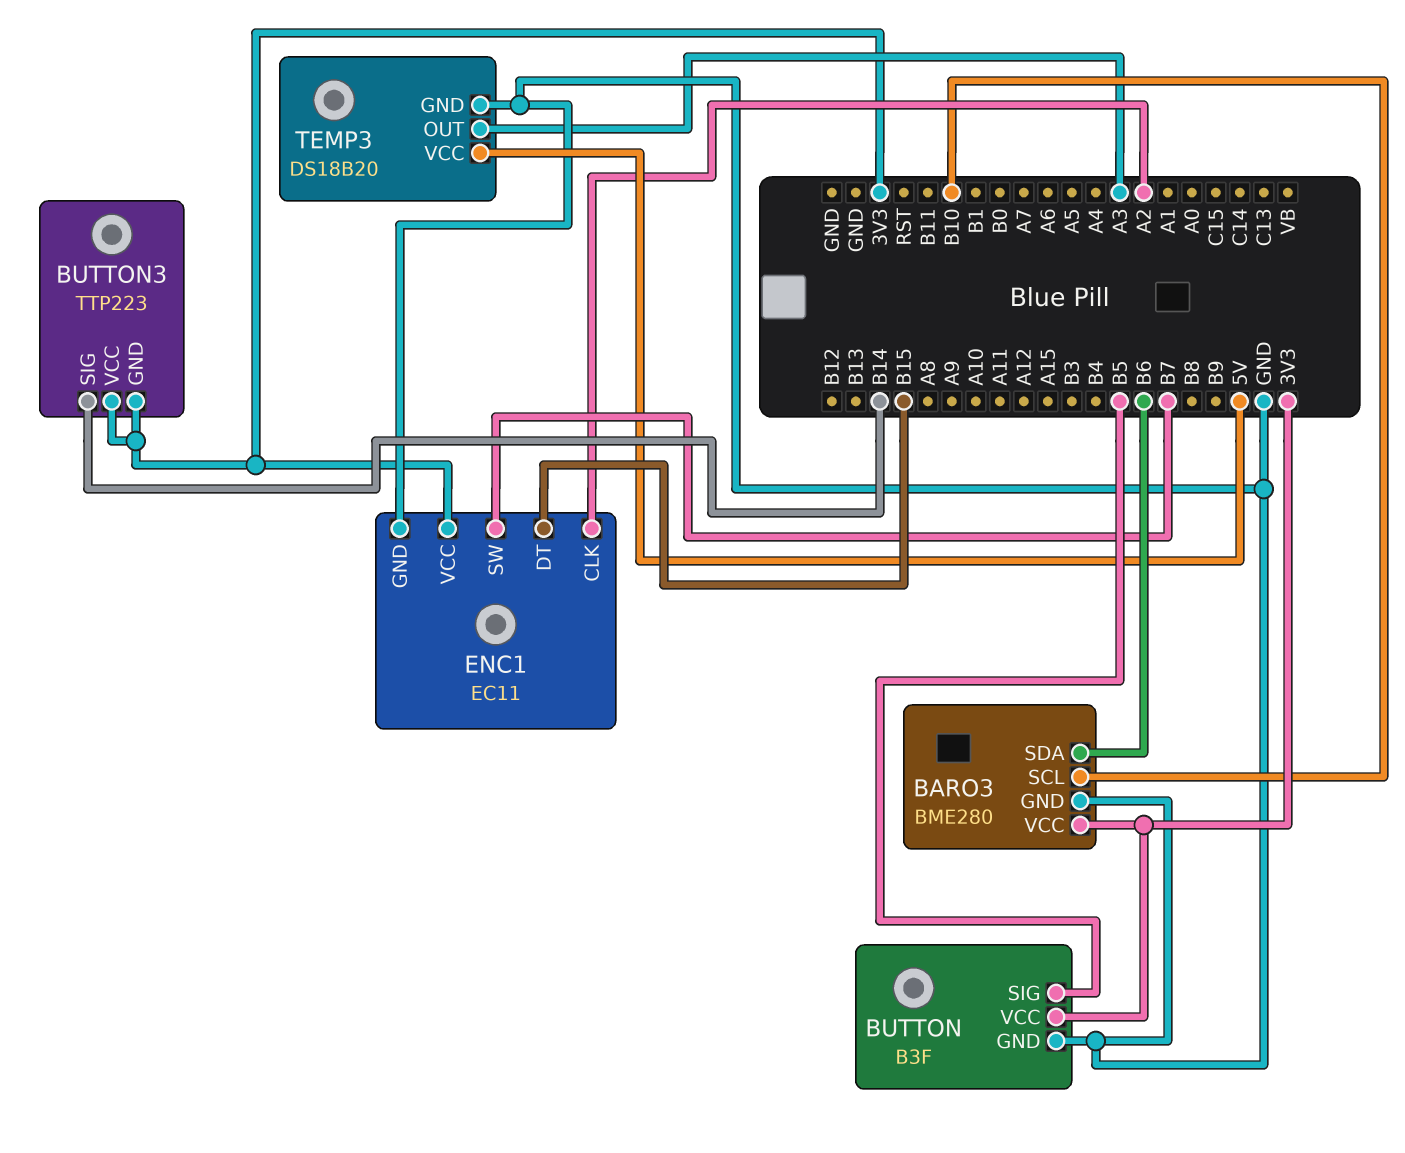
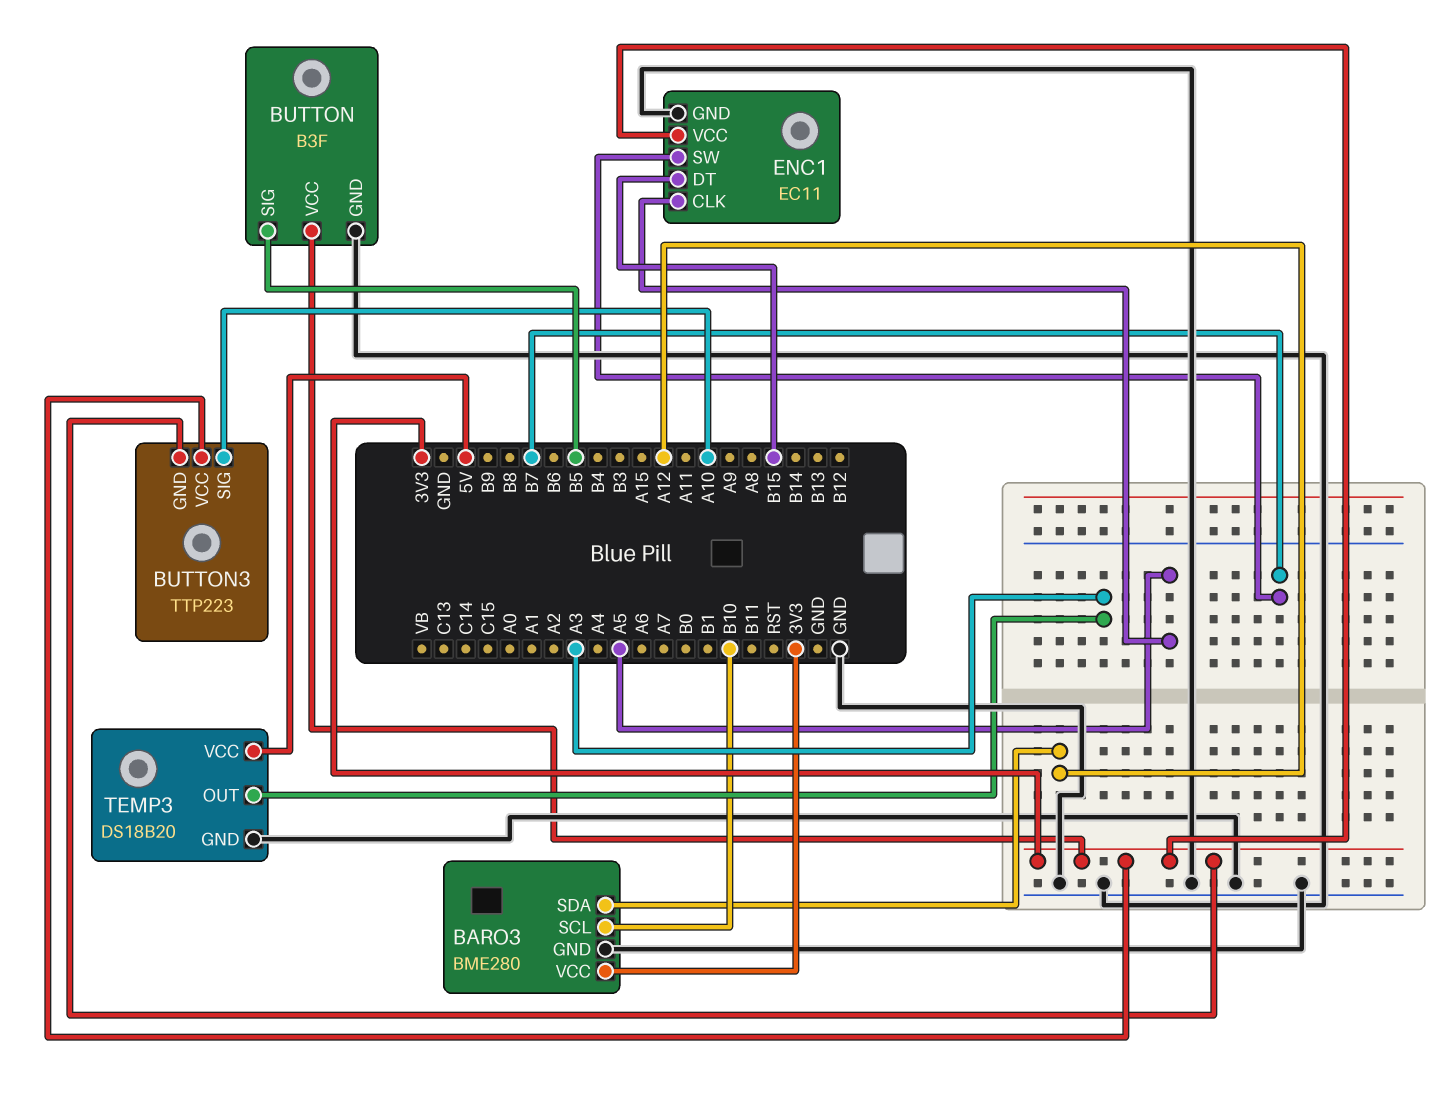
BARO3 pin SDA: B6 -> A12
BUTTON3 pin SIG: B14 -> A10
ENC1 pin CLK: A2 -> A5

